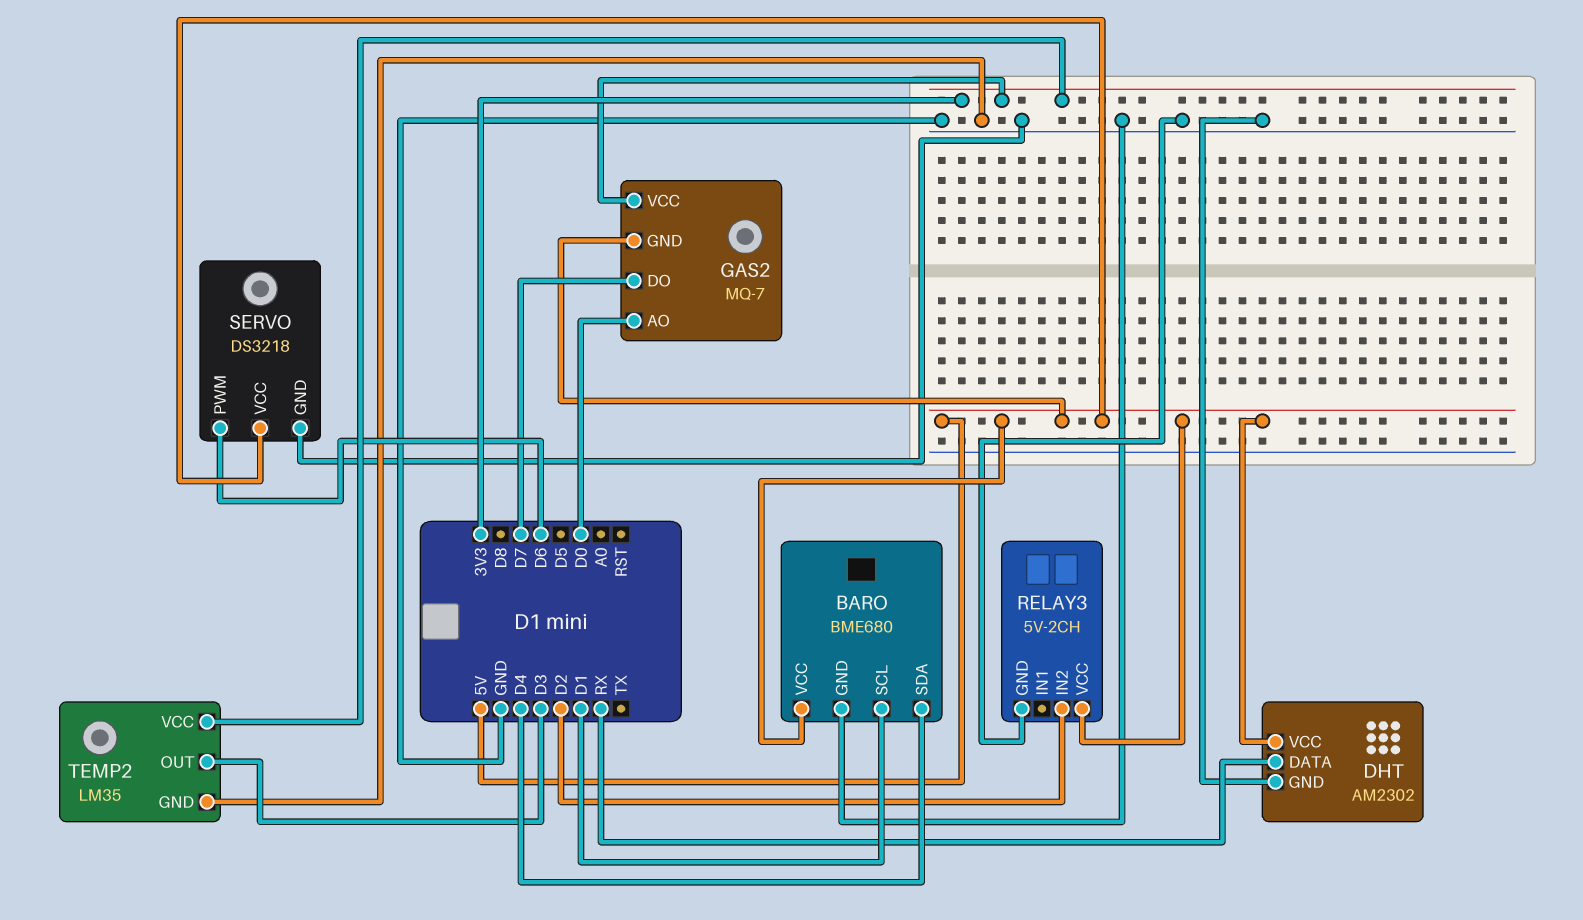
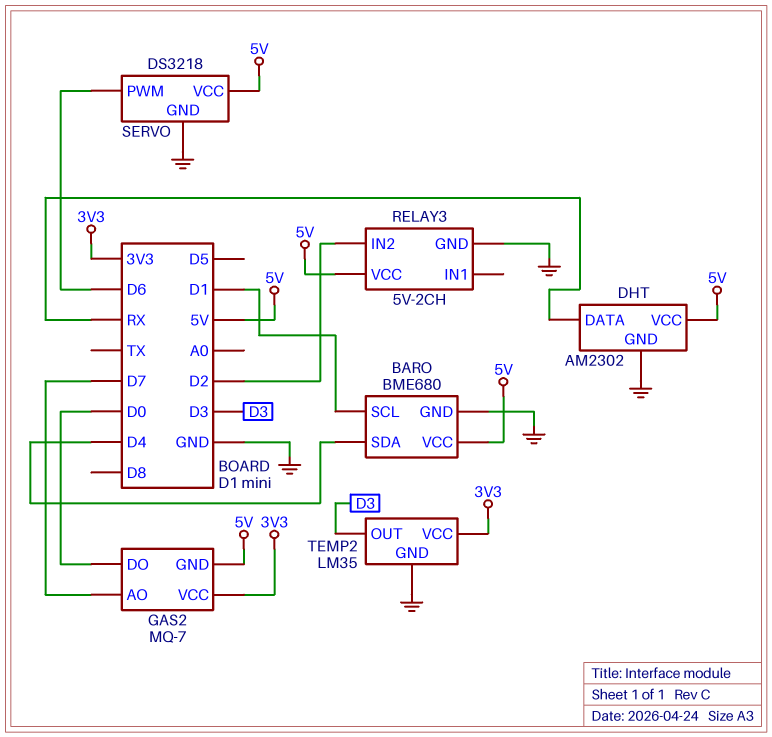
GAS2 pin AO: D0 -> D7
GAS2 pin DO: D7 -> D0

